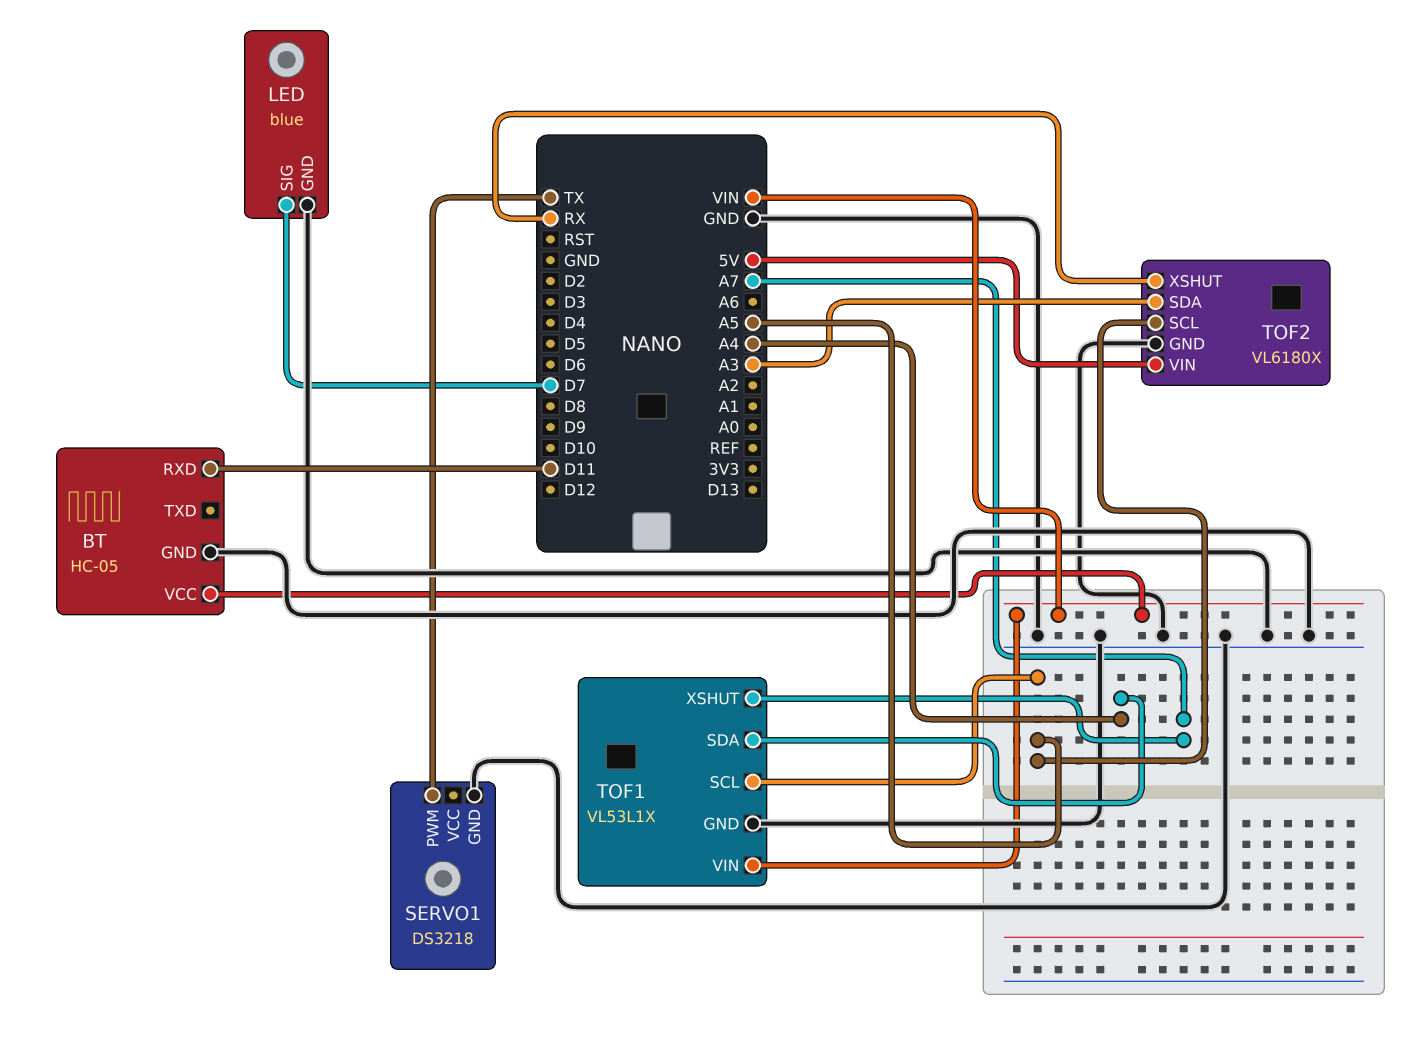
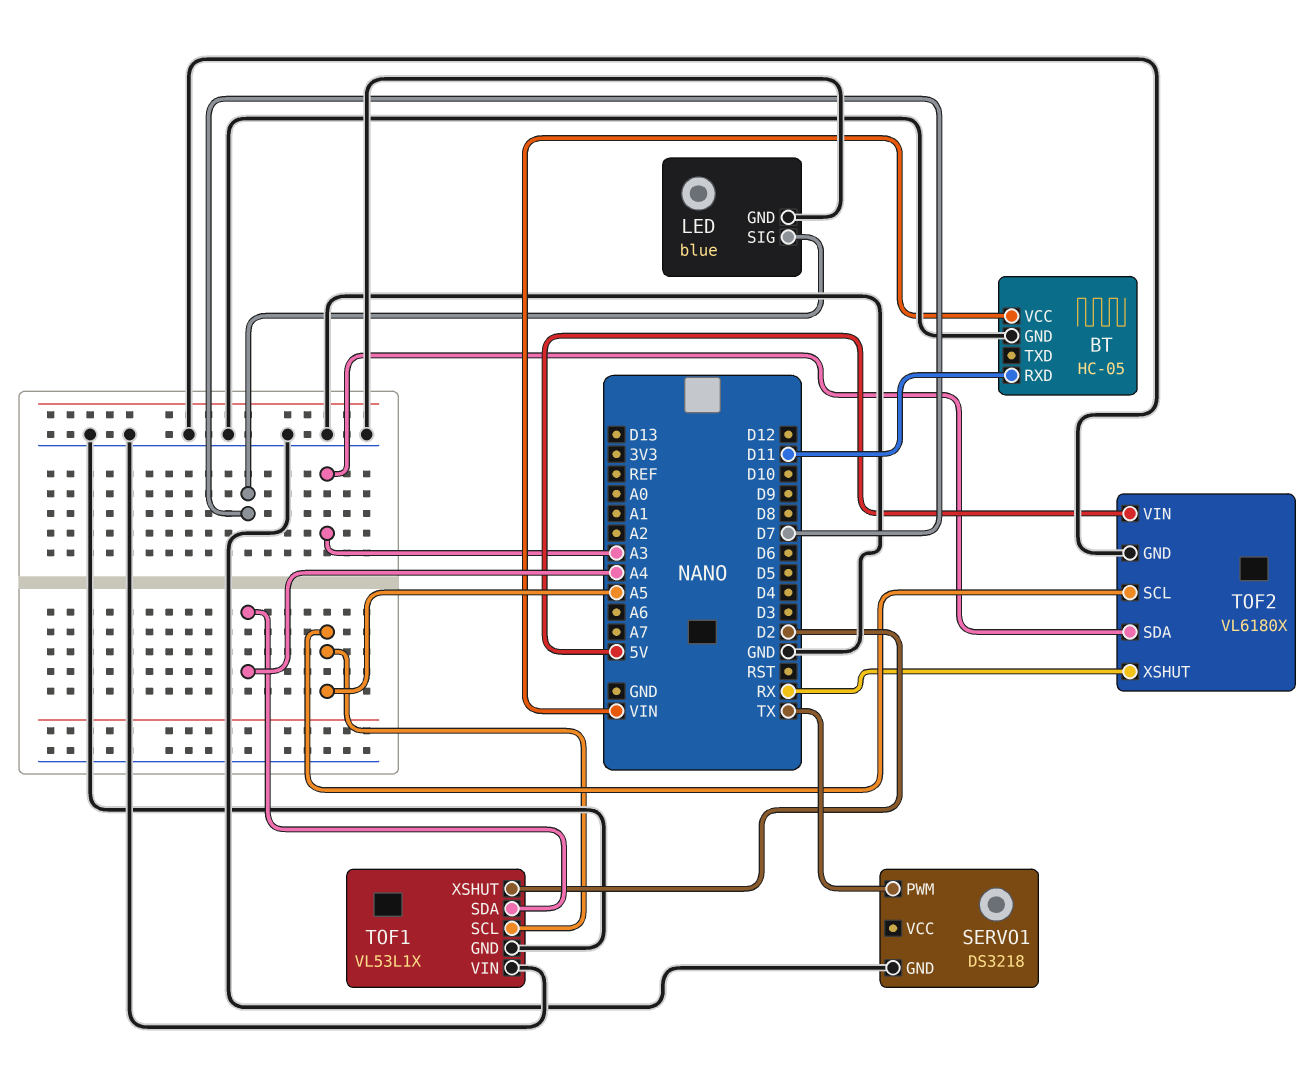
TOF1 pin VIN: VIN -> GND
TOF1 pin XSHUT: A7 -> D2

